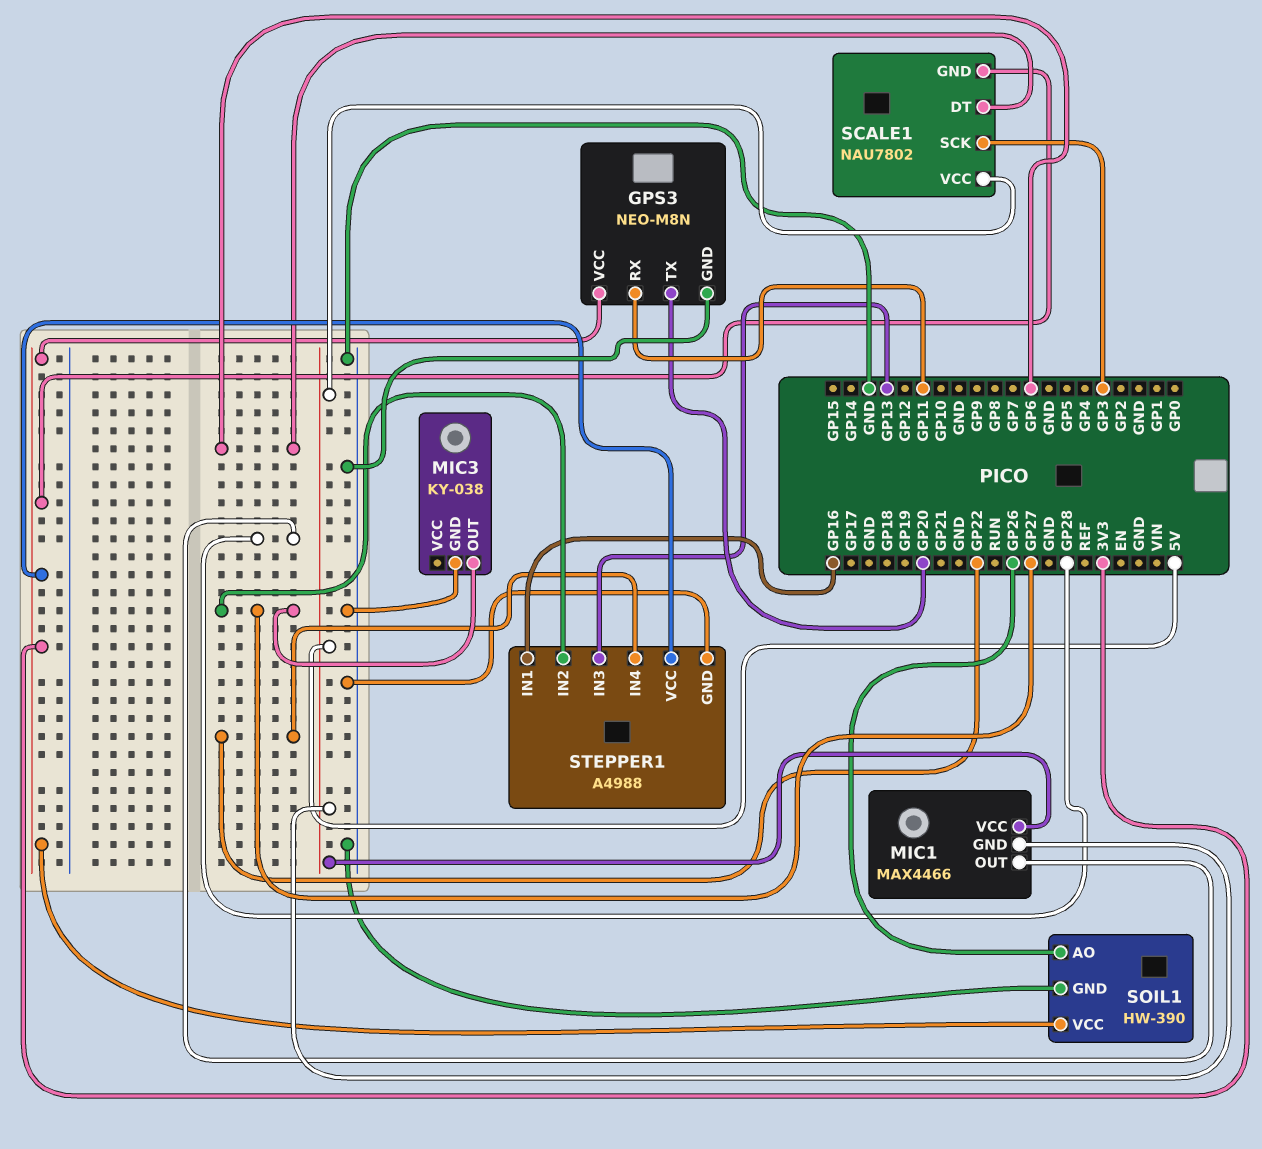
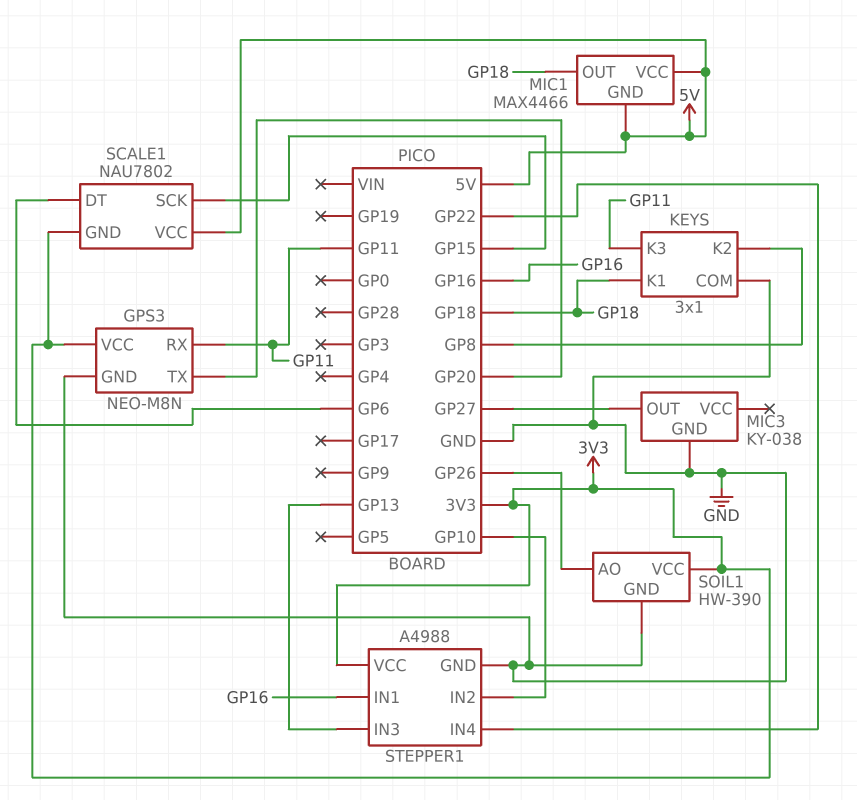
KEYS: none -> 3x1
KEYS pin COM: none -> GND
KEYS pin K1: none -> GP18
KEYS pin K2: none -> GP8
KEYS pin K3: none -> GP11
MIC1 pin OUT: GP28 -> GP18
SCALE1 pin SCK: GP3 -> GP15
STEPPER1 pin IN2: GP27 -> GP10

